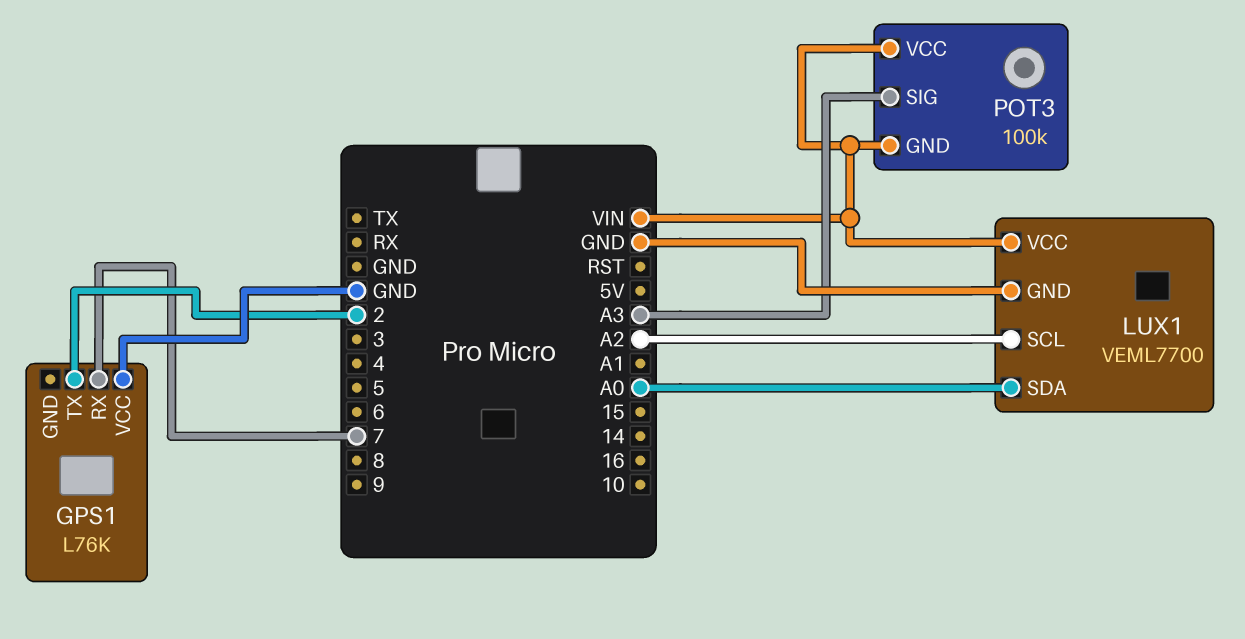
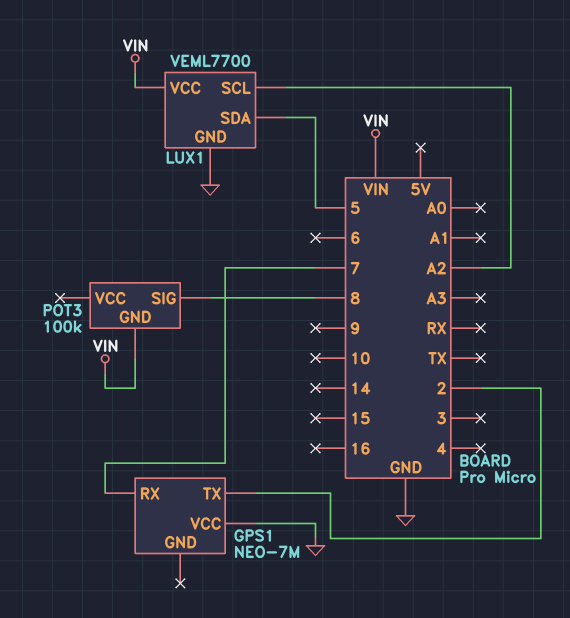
GPS1: L76K -> NEO-7M
LUX1 pin SDA: A0 -> 5
POT3 pin SIG: A3 -> 8
POT3 pin VCC: VIN -> none

